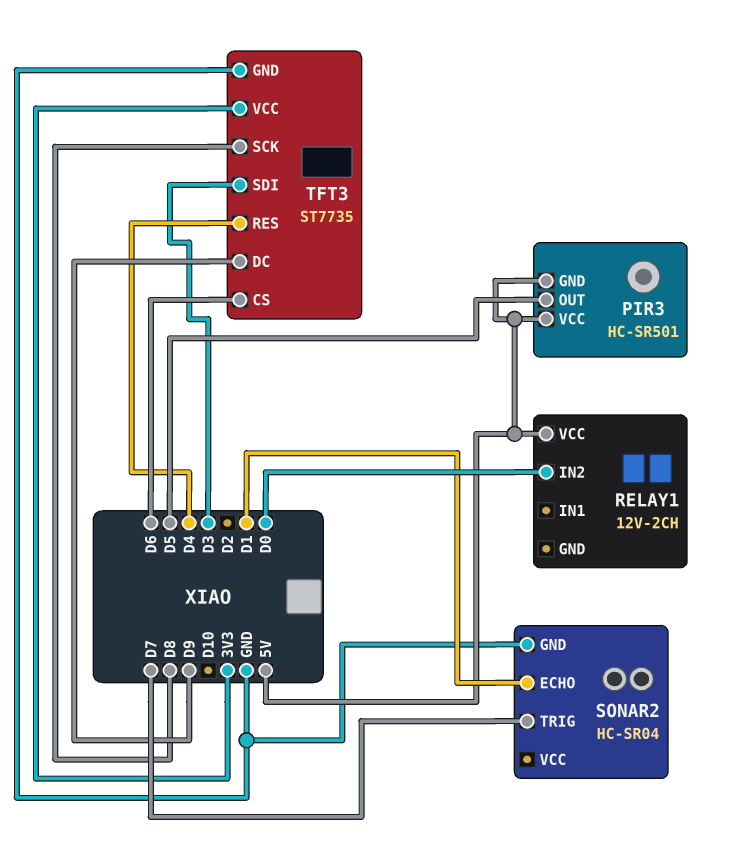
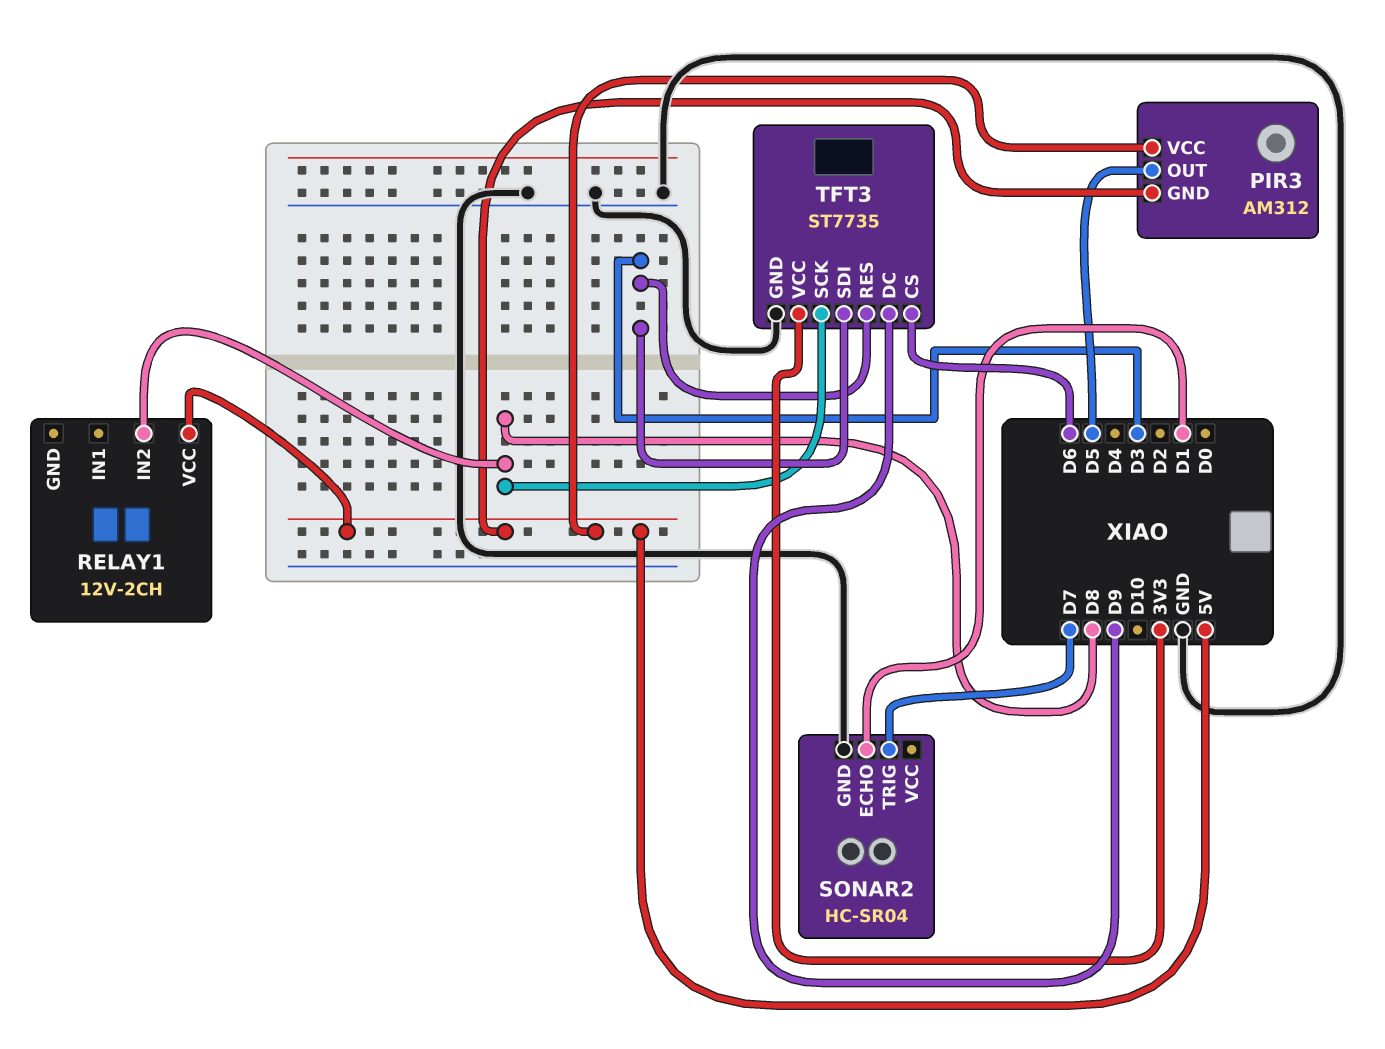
PIR3: HC-SR501 -> AM312
RELAY1 pin IN2: D0 -> D8
TFT3 pin RES: D4 -> D3

